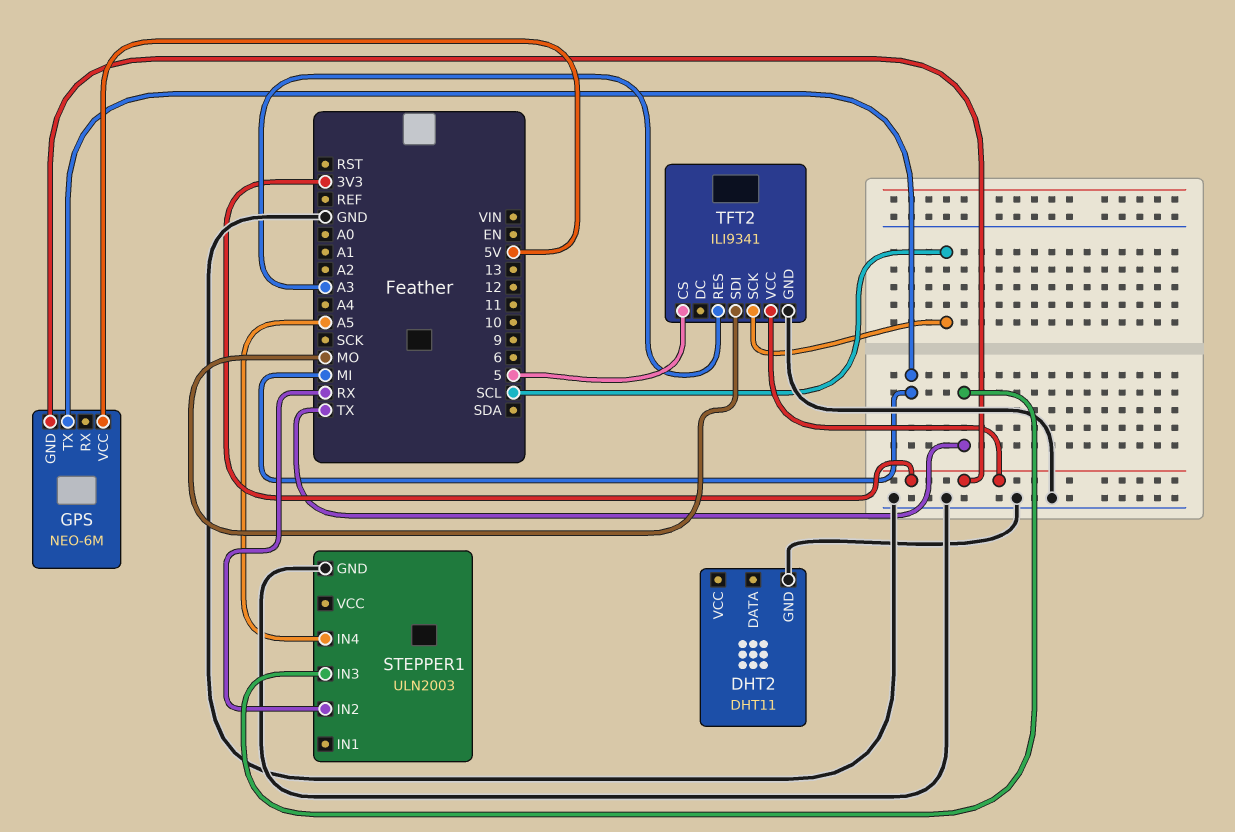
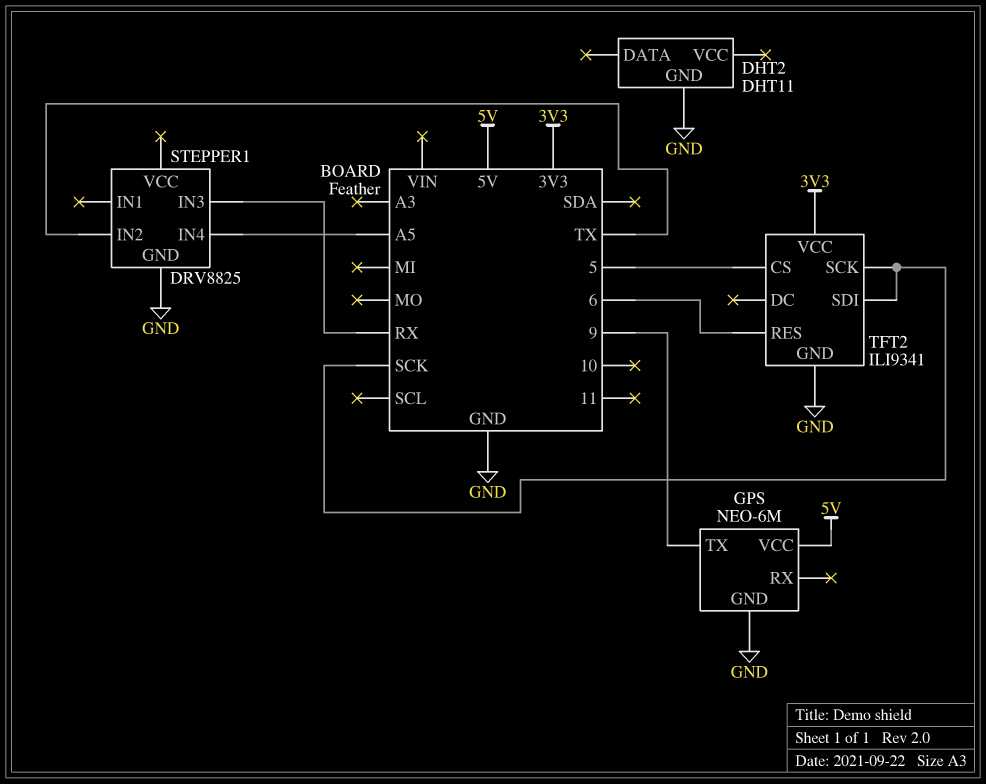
GPS pin GND: 3V3 -> GND
GPS pin TX: MI -> 9
STEPPER1: ULN2003 -> DRV8825
STEPPER1 pin IN2: RX -> TX
STEPPER1 pin IN3: TX -> RX
TFT2 pin RES: A3 -> 6
TFT2 pin SCK: SCL -> SCK
TFT2 pin SDI: MO -> SCK

